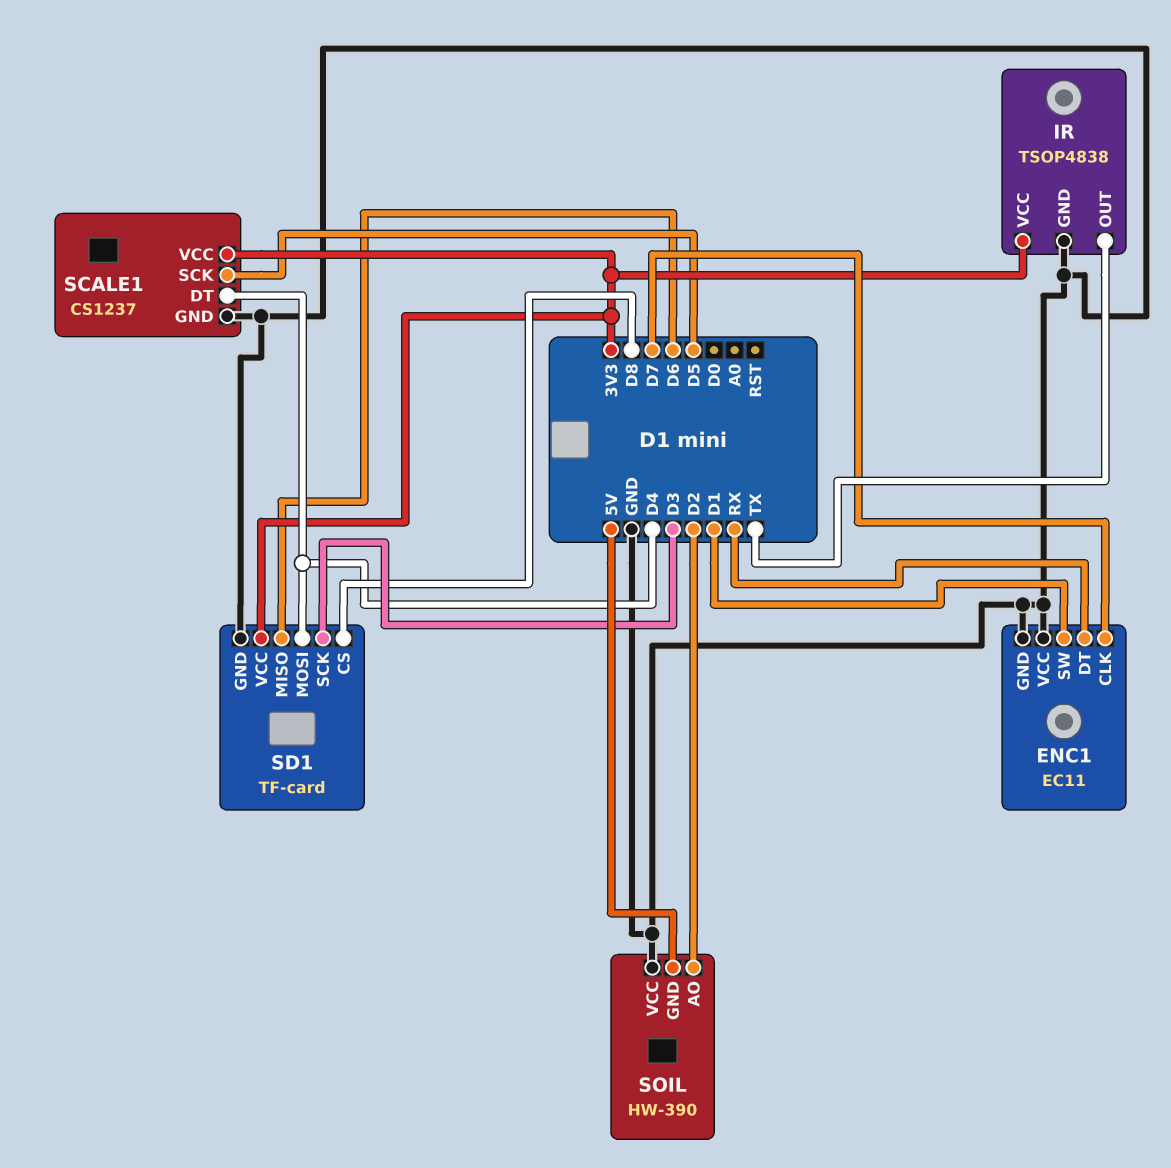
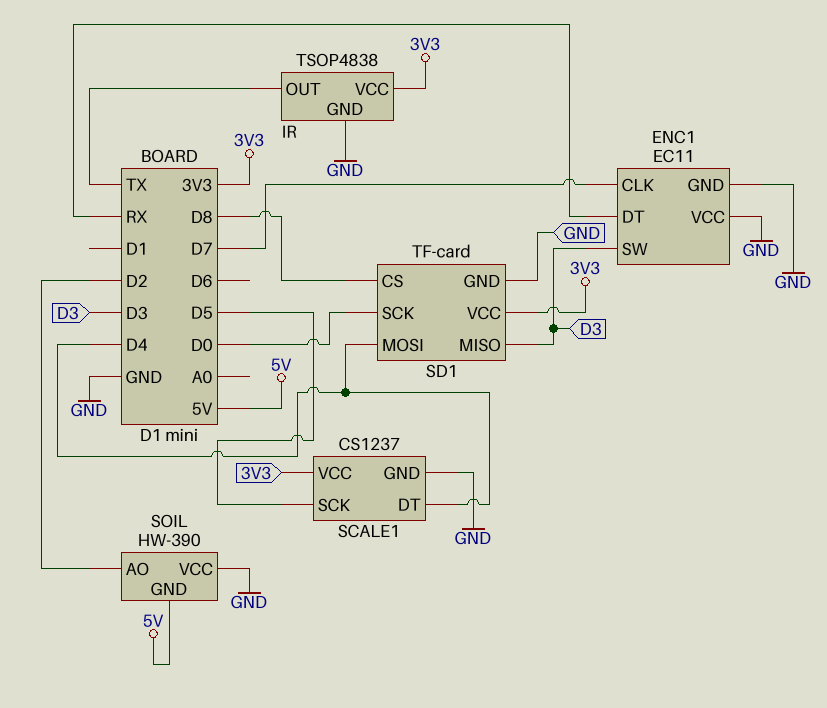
ENC1 pin SW: D1 -> D3
SD1 pin MISO: D6 -> D3
SD1 pin SCK: D3 -> D0

